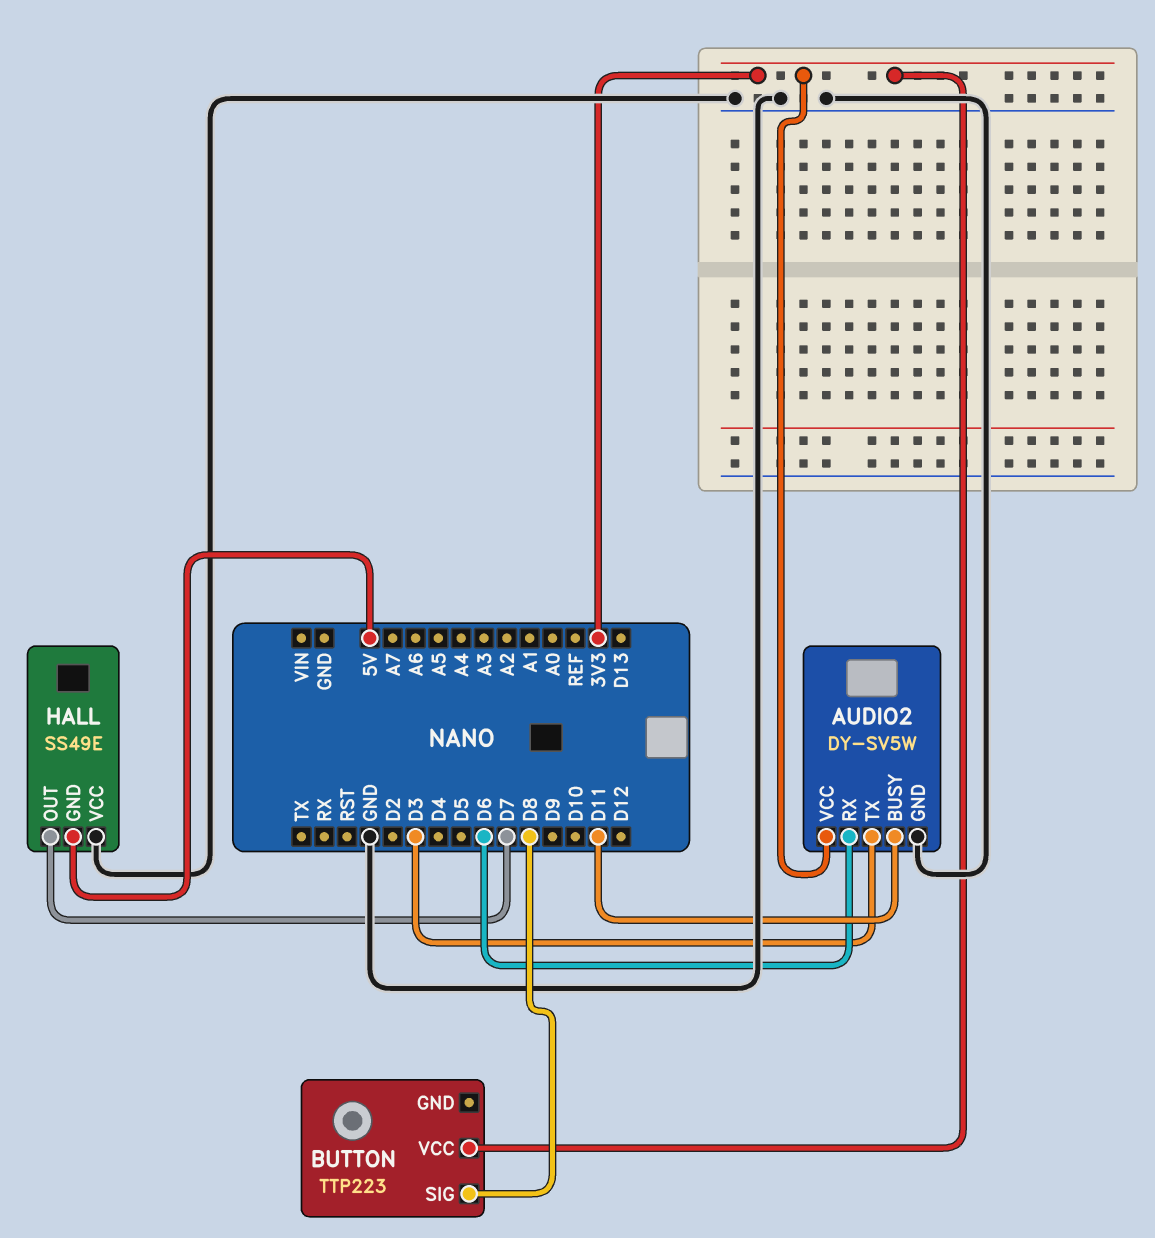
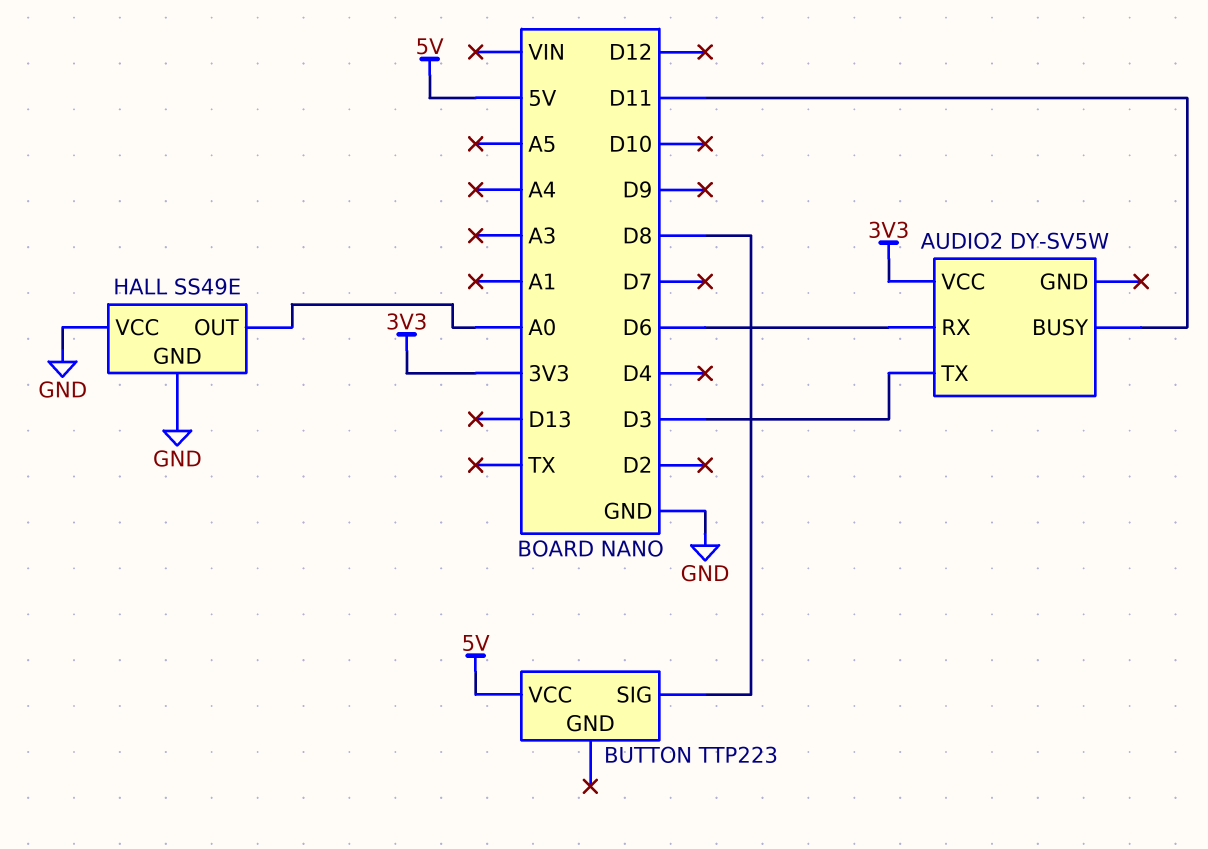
AUDIO2 pin GND: GND -> none
BUTTON pin VCC: 3V3 -> 5V
HALL pin GND: 5V -> GND
HALL pin OUT: D7 -> A0

